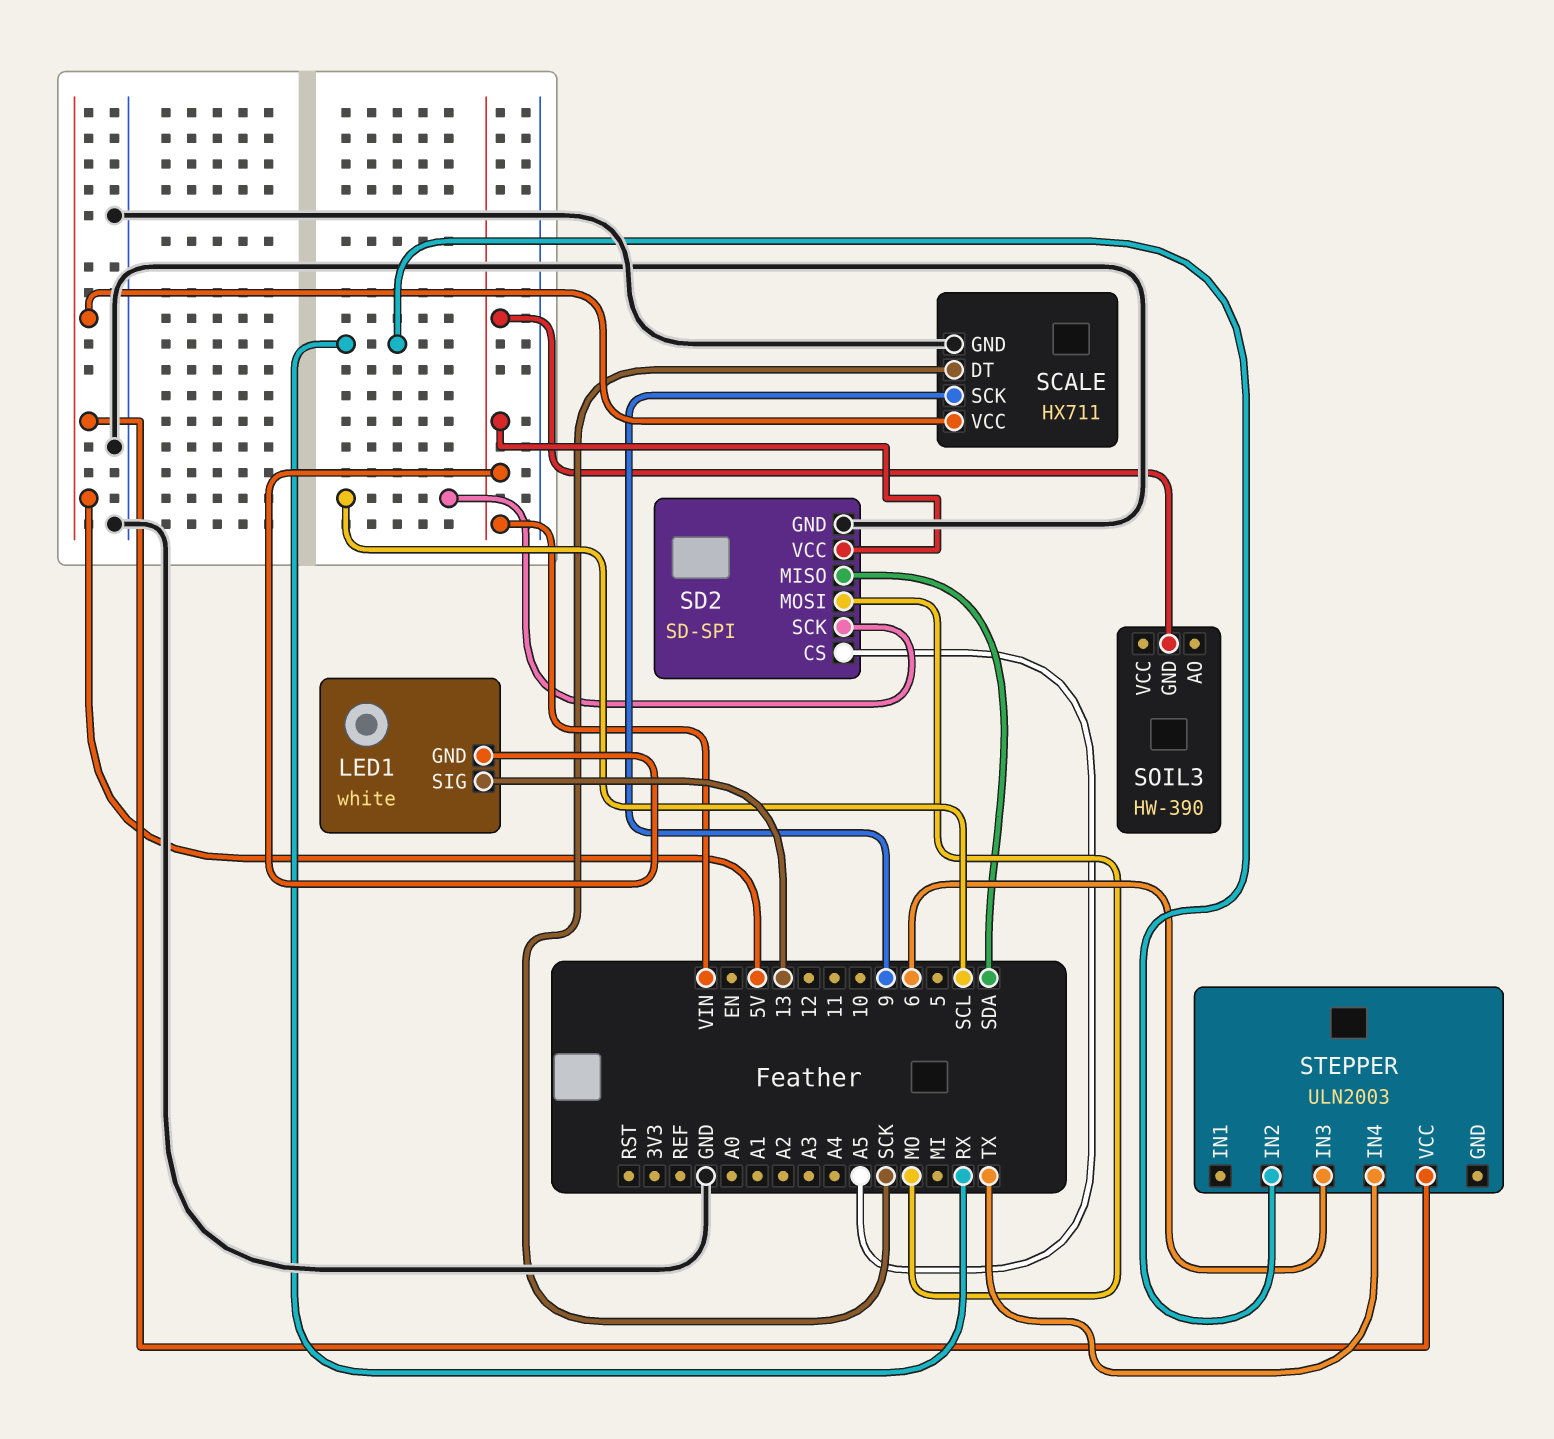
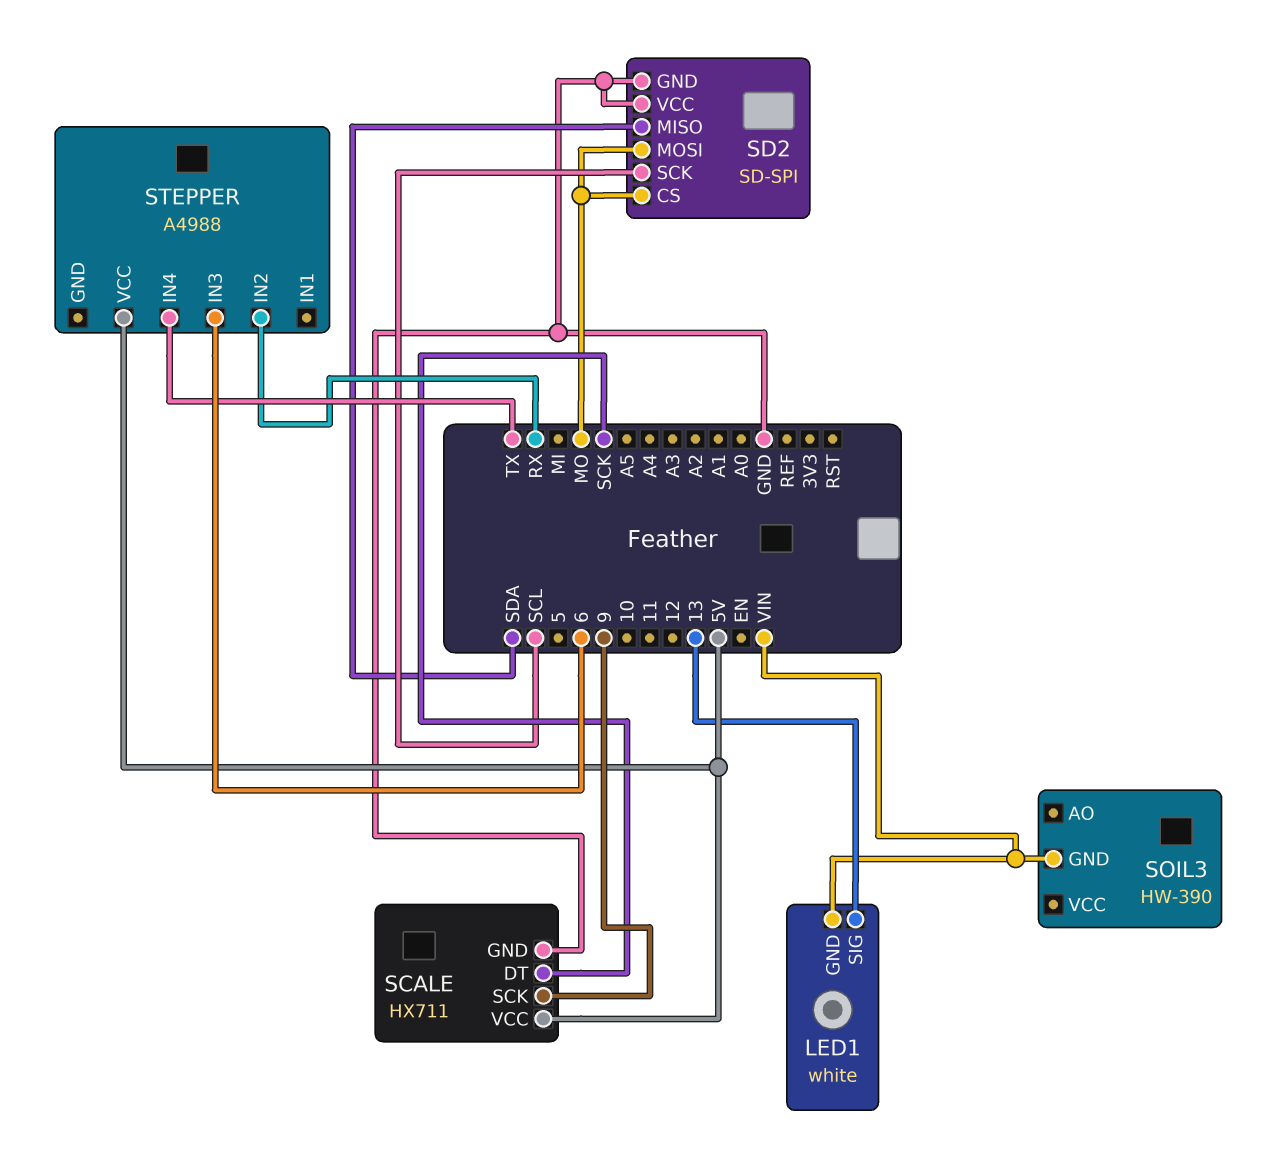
SD2 pin CS: A5 -> MO
SD2 pin VCC: VIN -> GND
STEPPER: ULN2003 -> A4988

